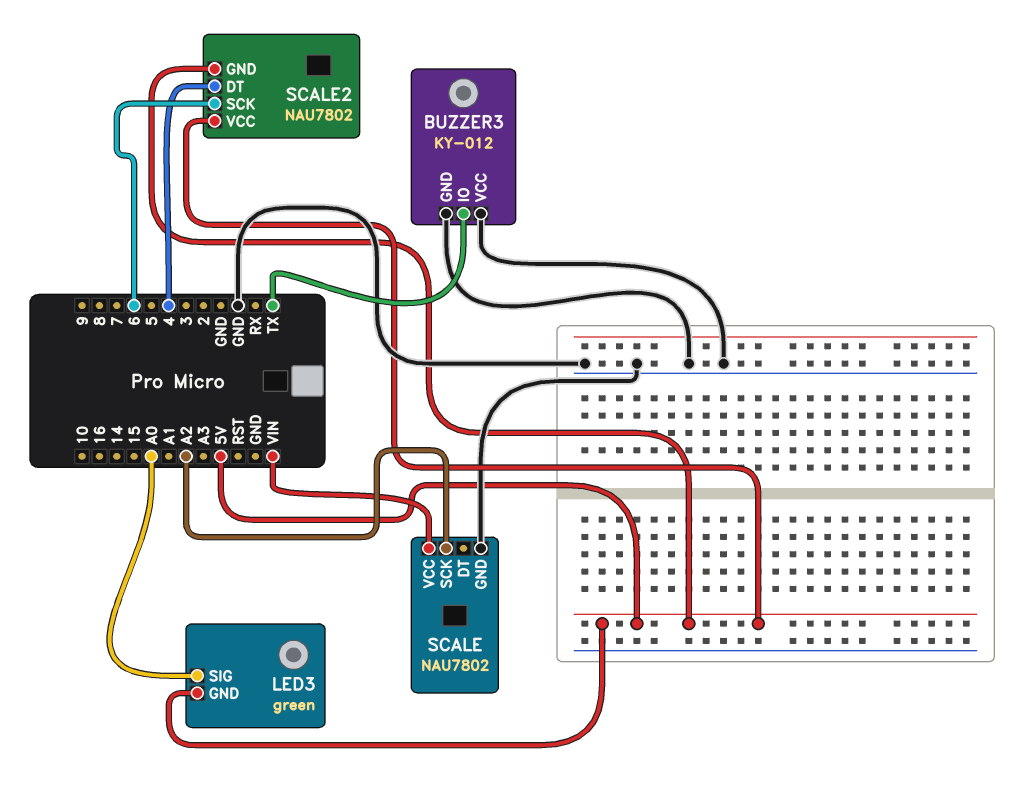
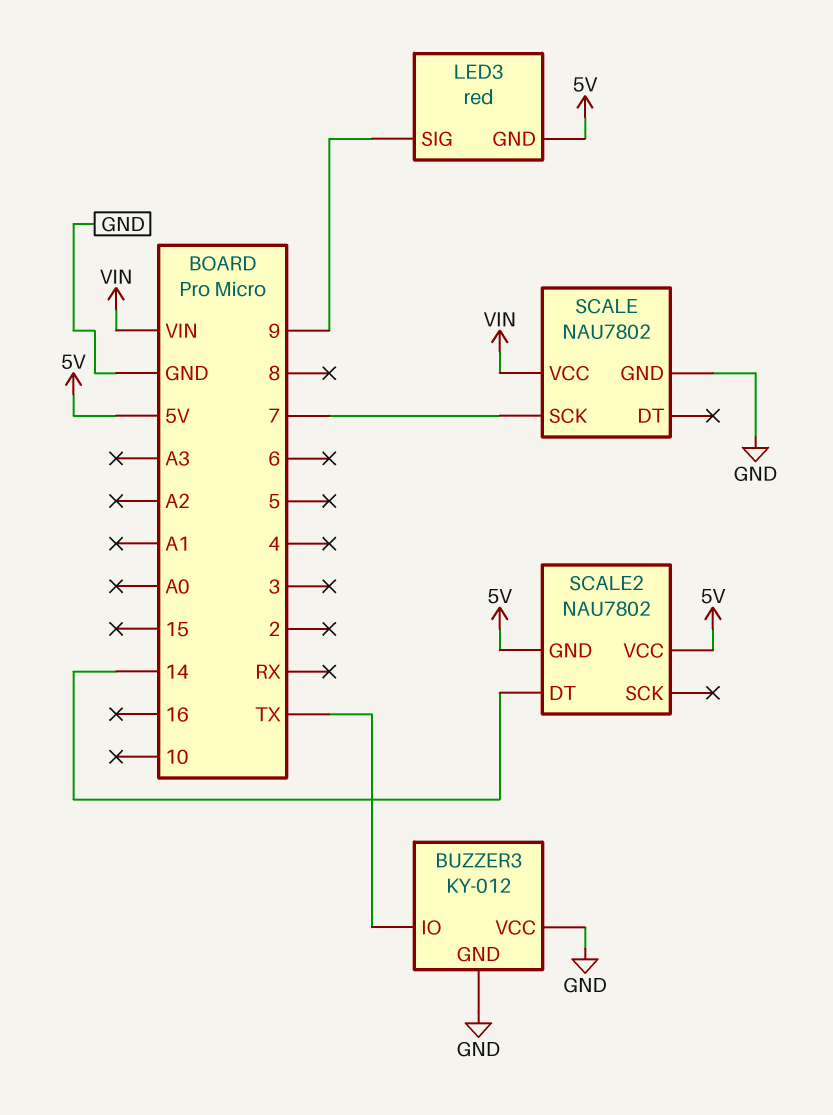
LED3: green -> red
LED3 pin SIG: A0 -> 9
SCALE pin SCK: A2 -> 7
SCALE2 pin DT: 4 -> 14
SCALE2 pin SCK: 6 -> none

